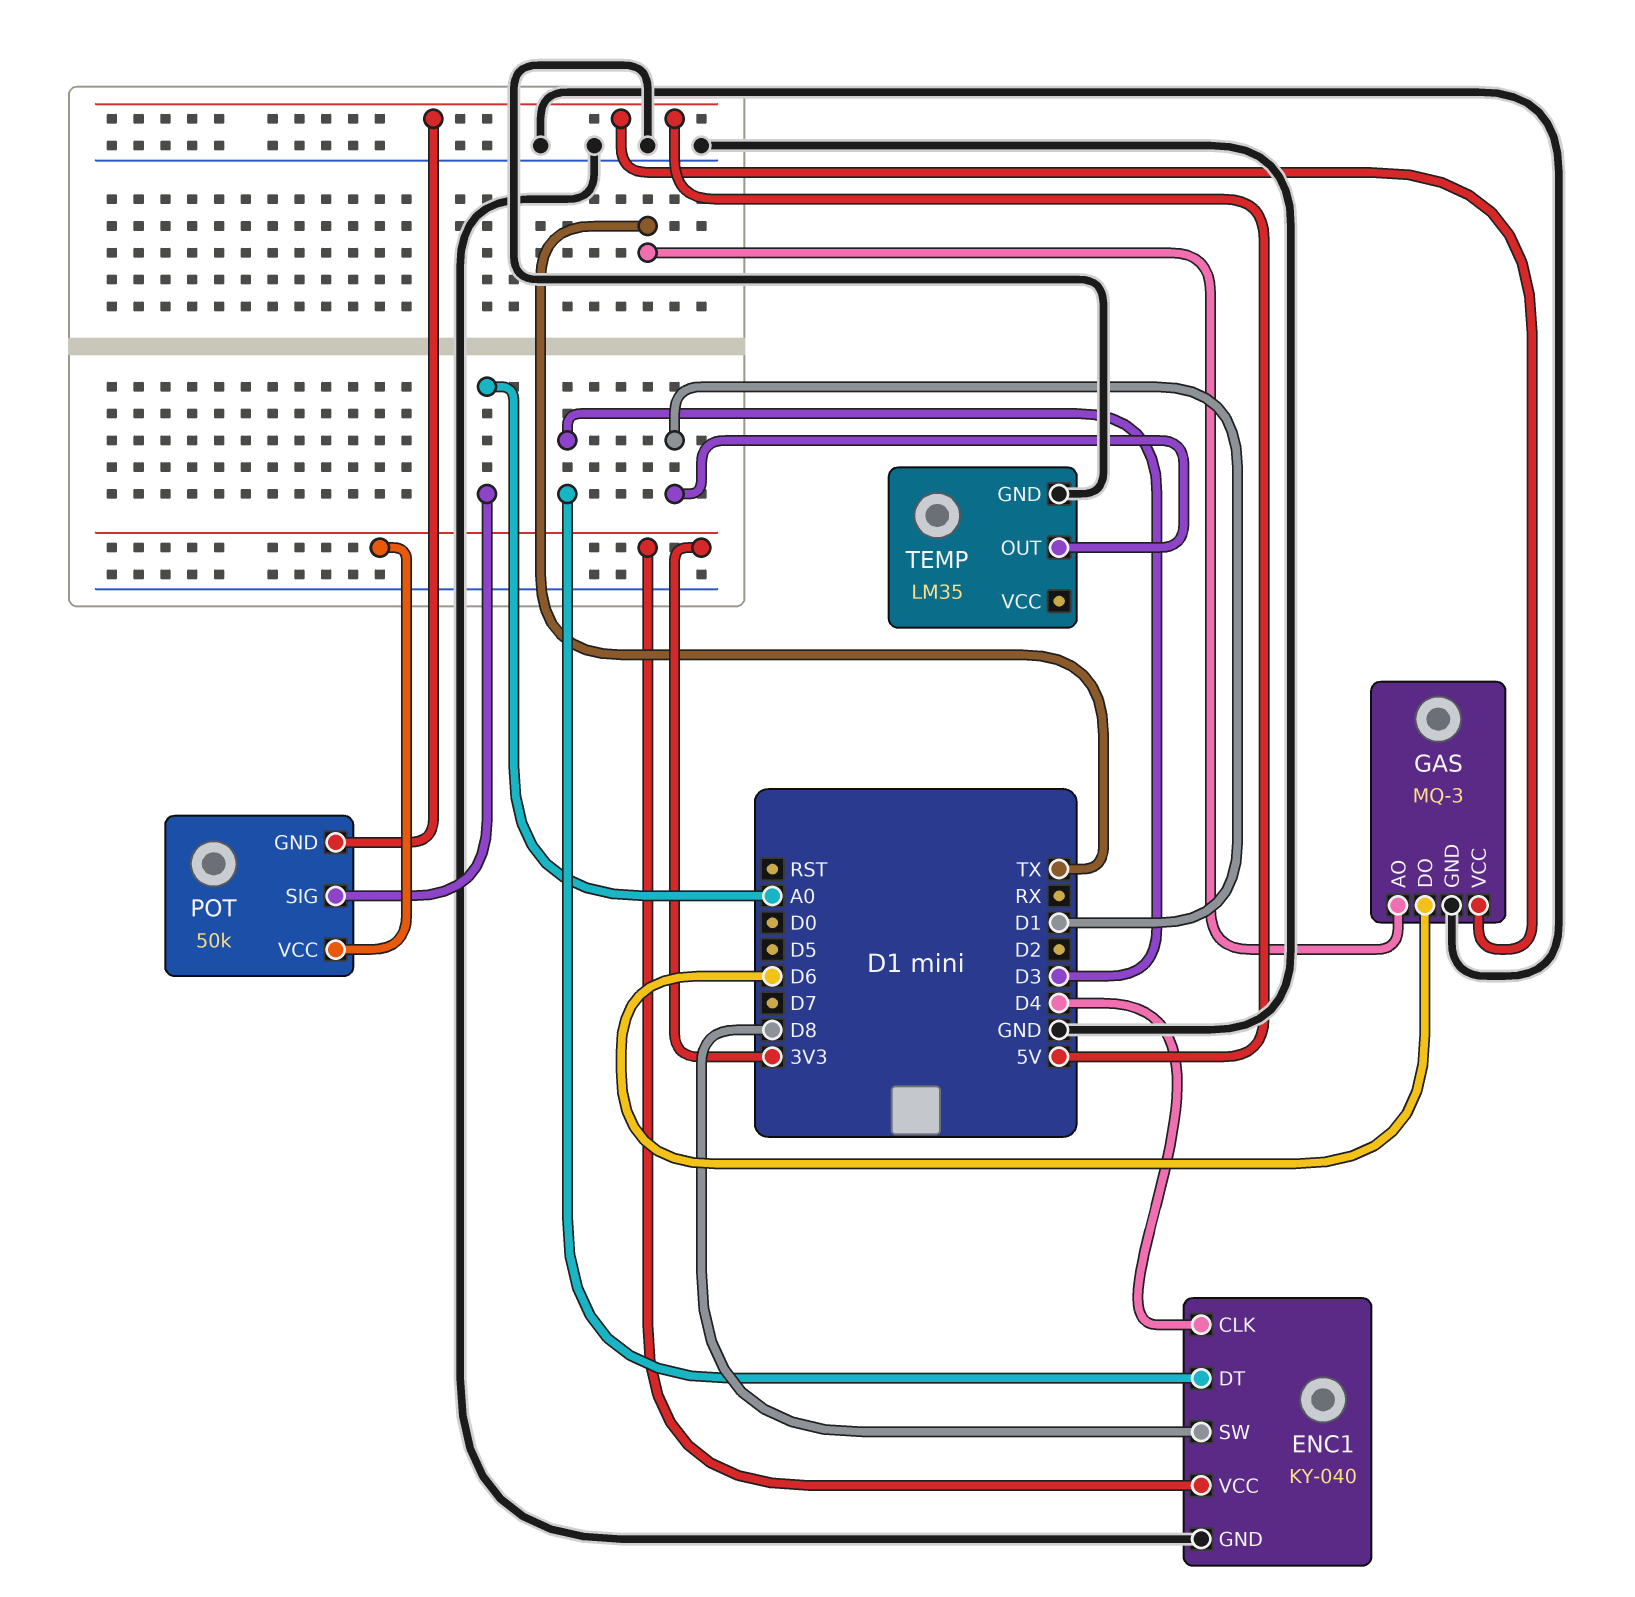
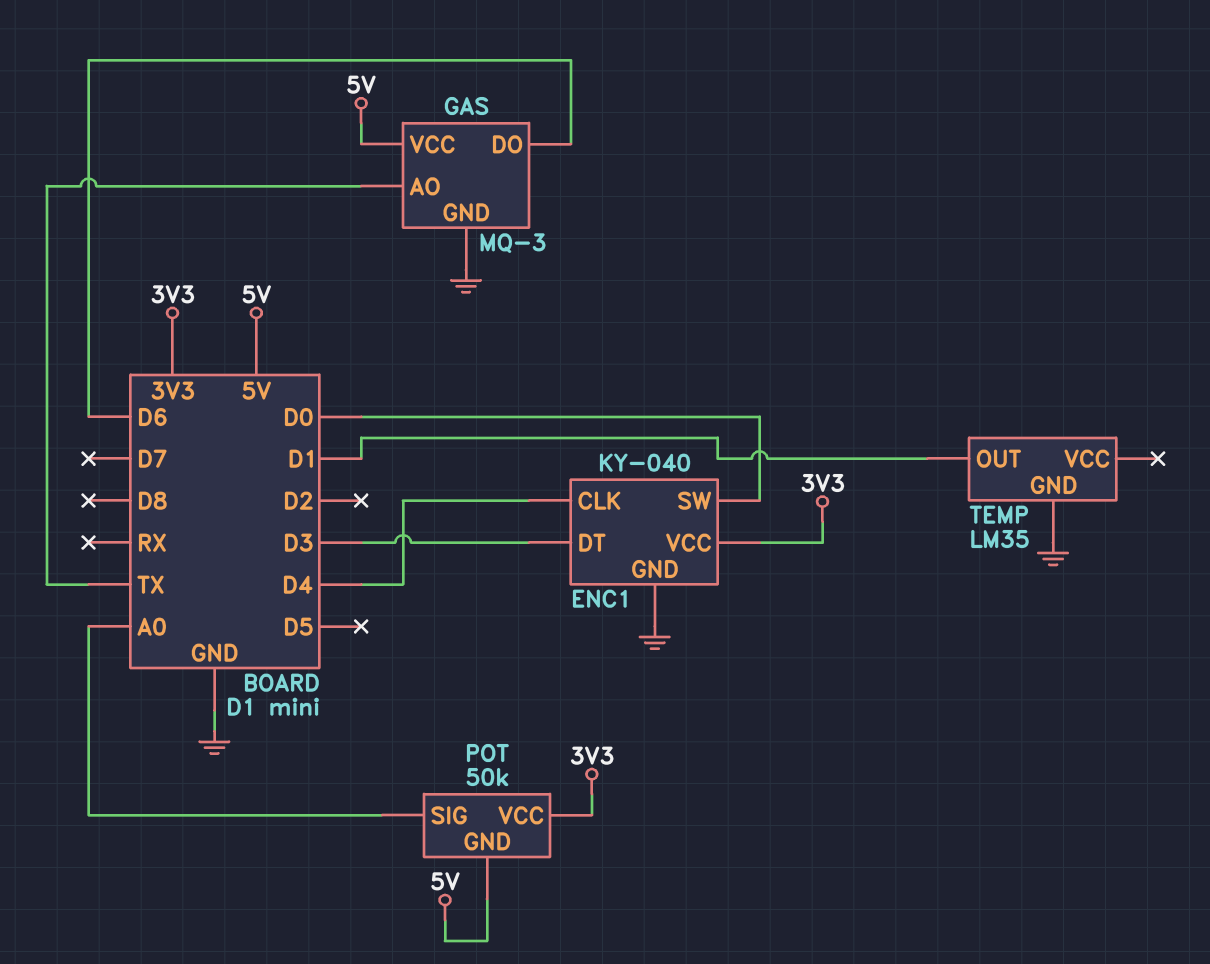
ENC1 pin SW: D8 -> D0

